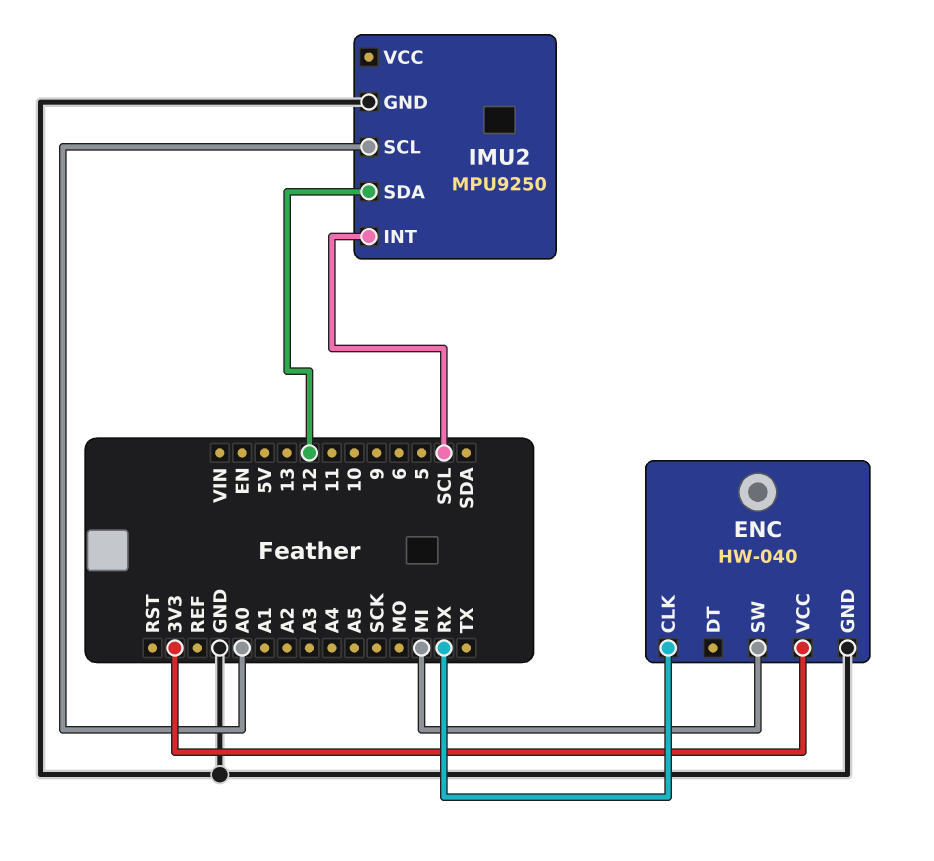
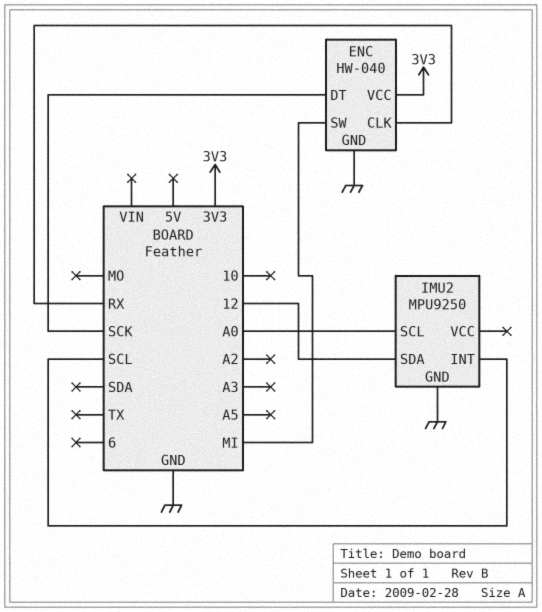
ENC pin DT: none -> SCK

